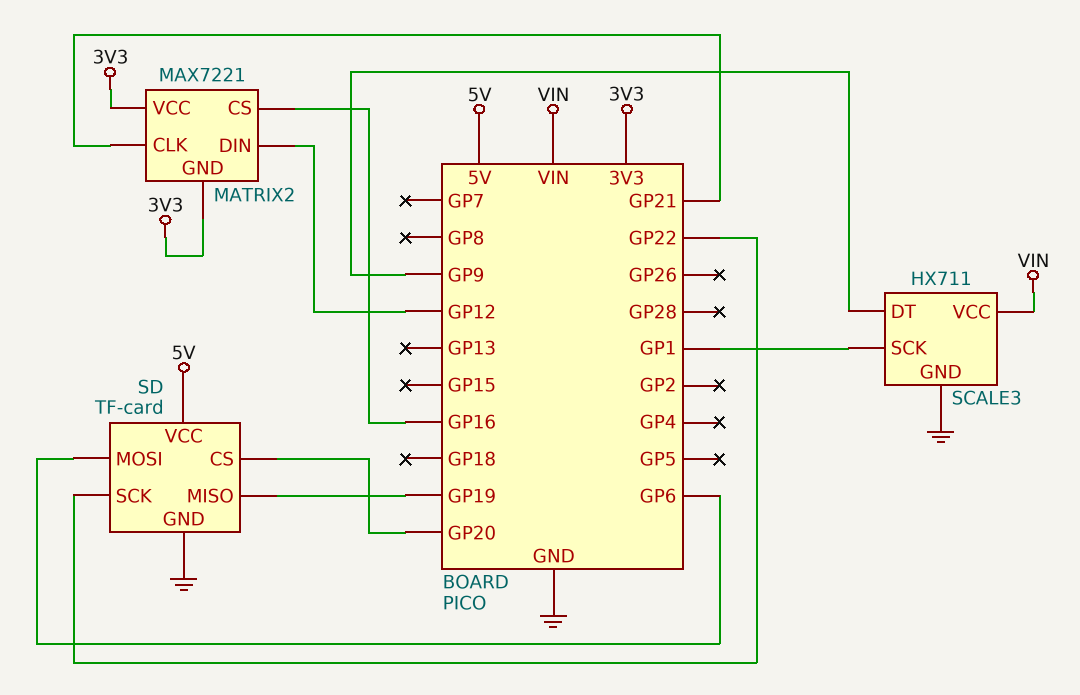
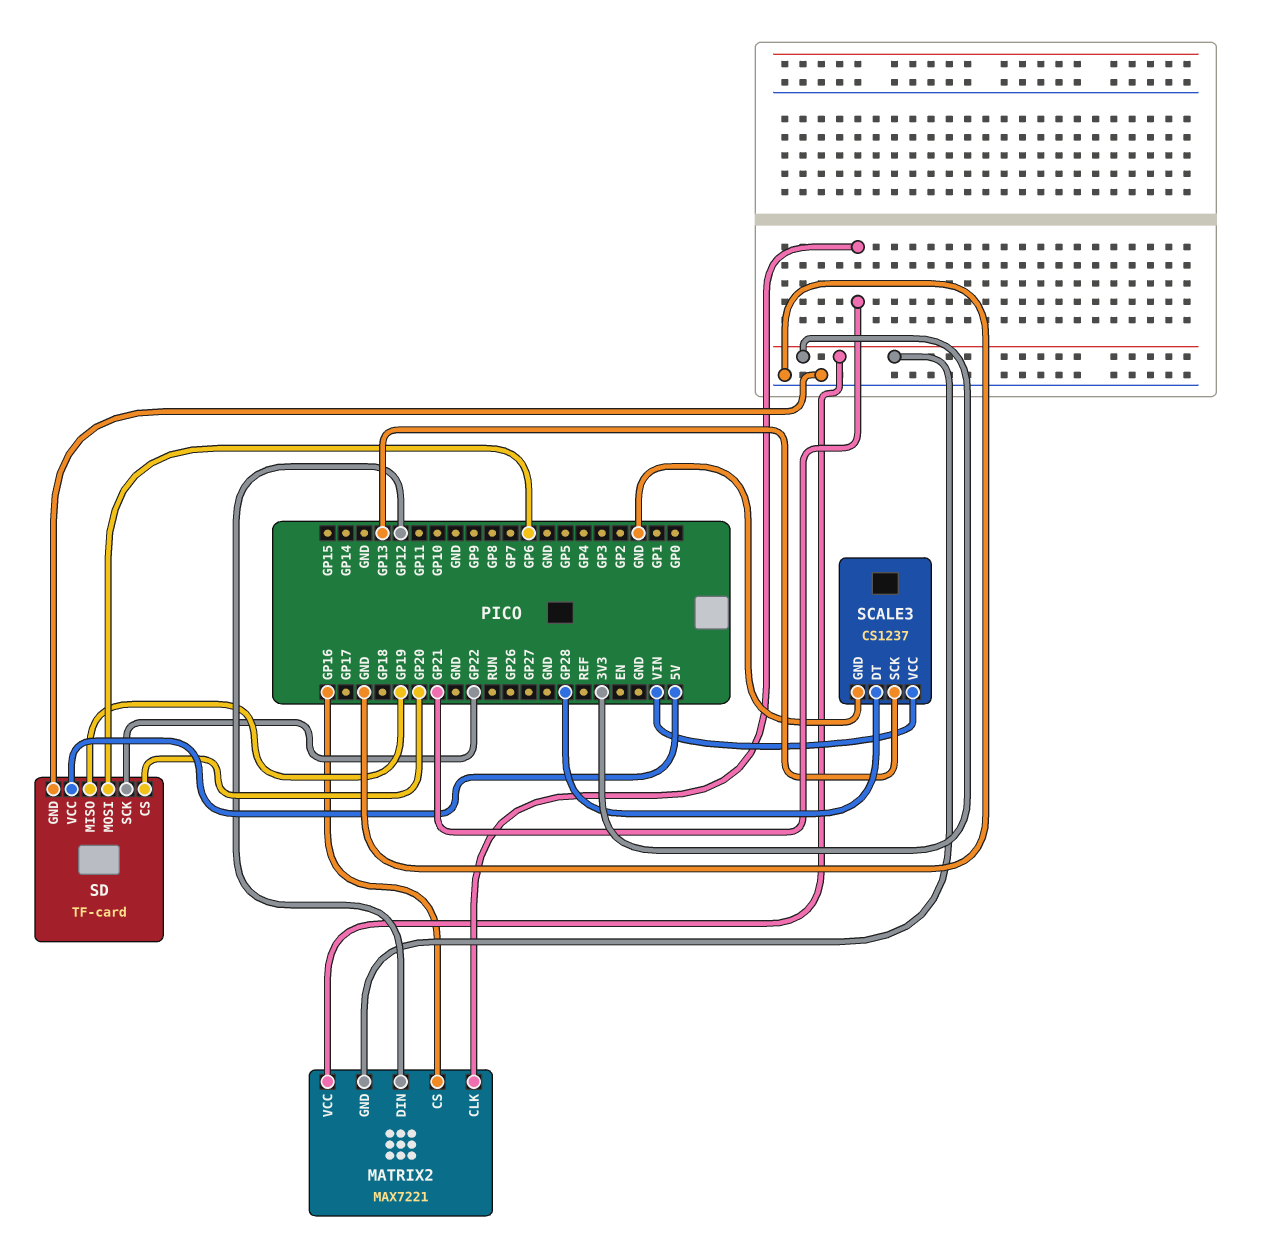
SCALE3: HX711 -> CS1237
SCALE3 pin DT: GP9 -> GP28
SCALE3 pin SCK: GP1 -> GP13

